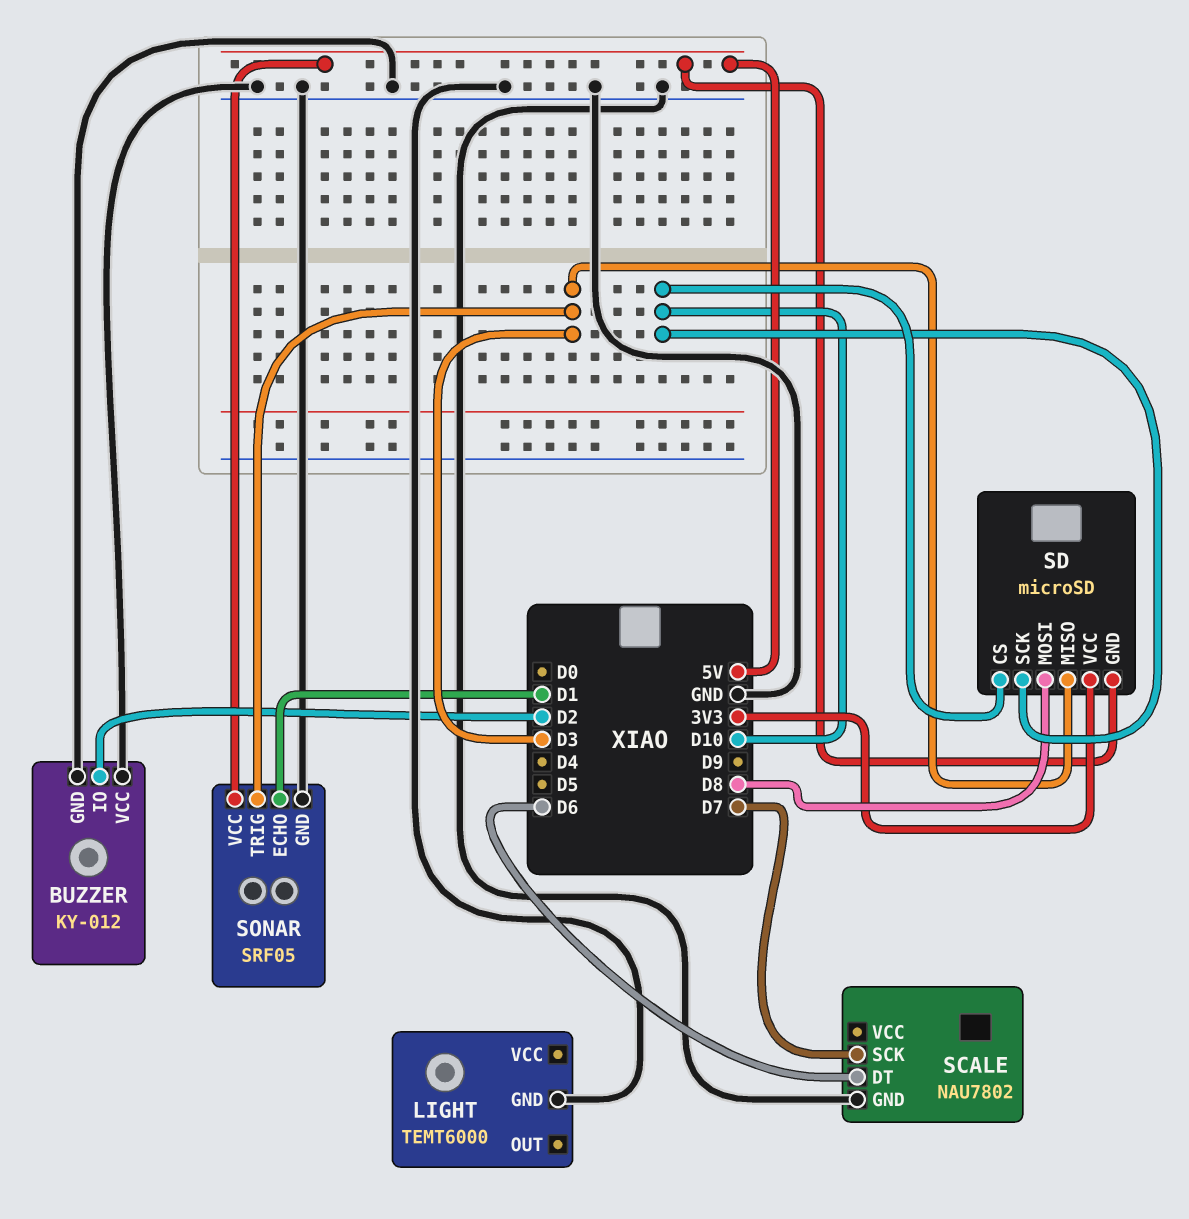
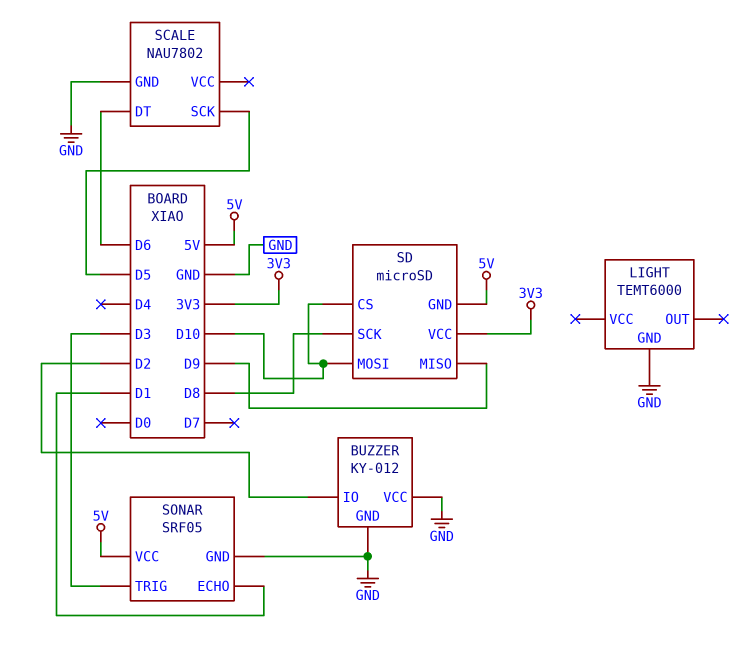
SCALE pin SCK: D7 -> D5
SD pin MISO: D3 -> D9
SD pin MOSI: D8 -> D10
SD pin SCK: D10 -> D8

